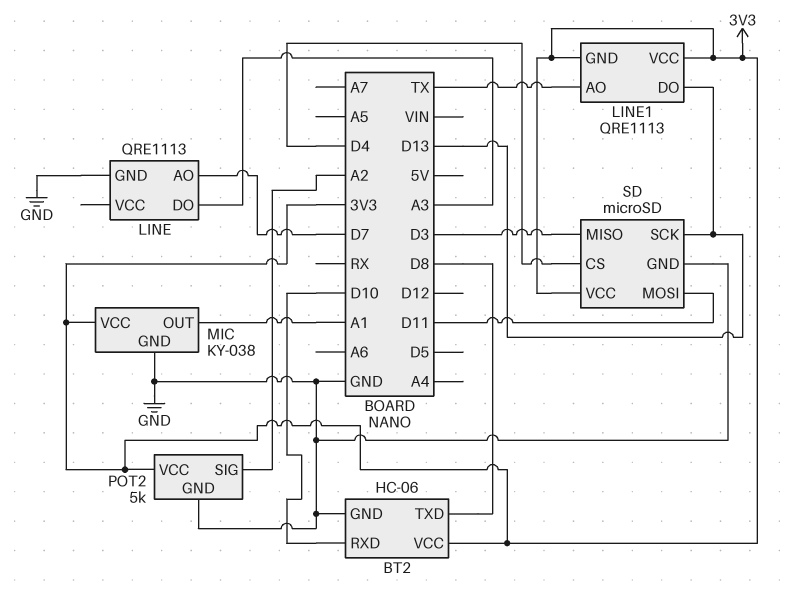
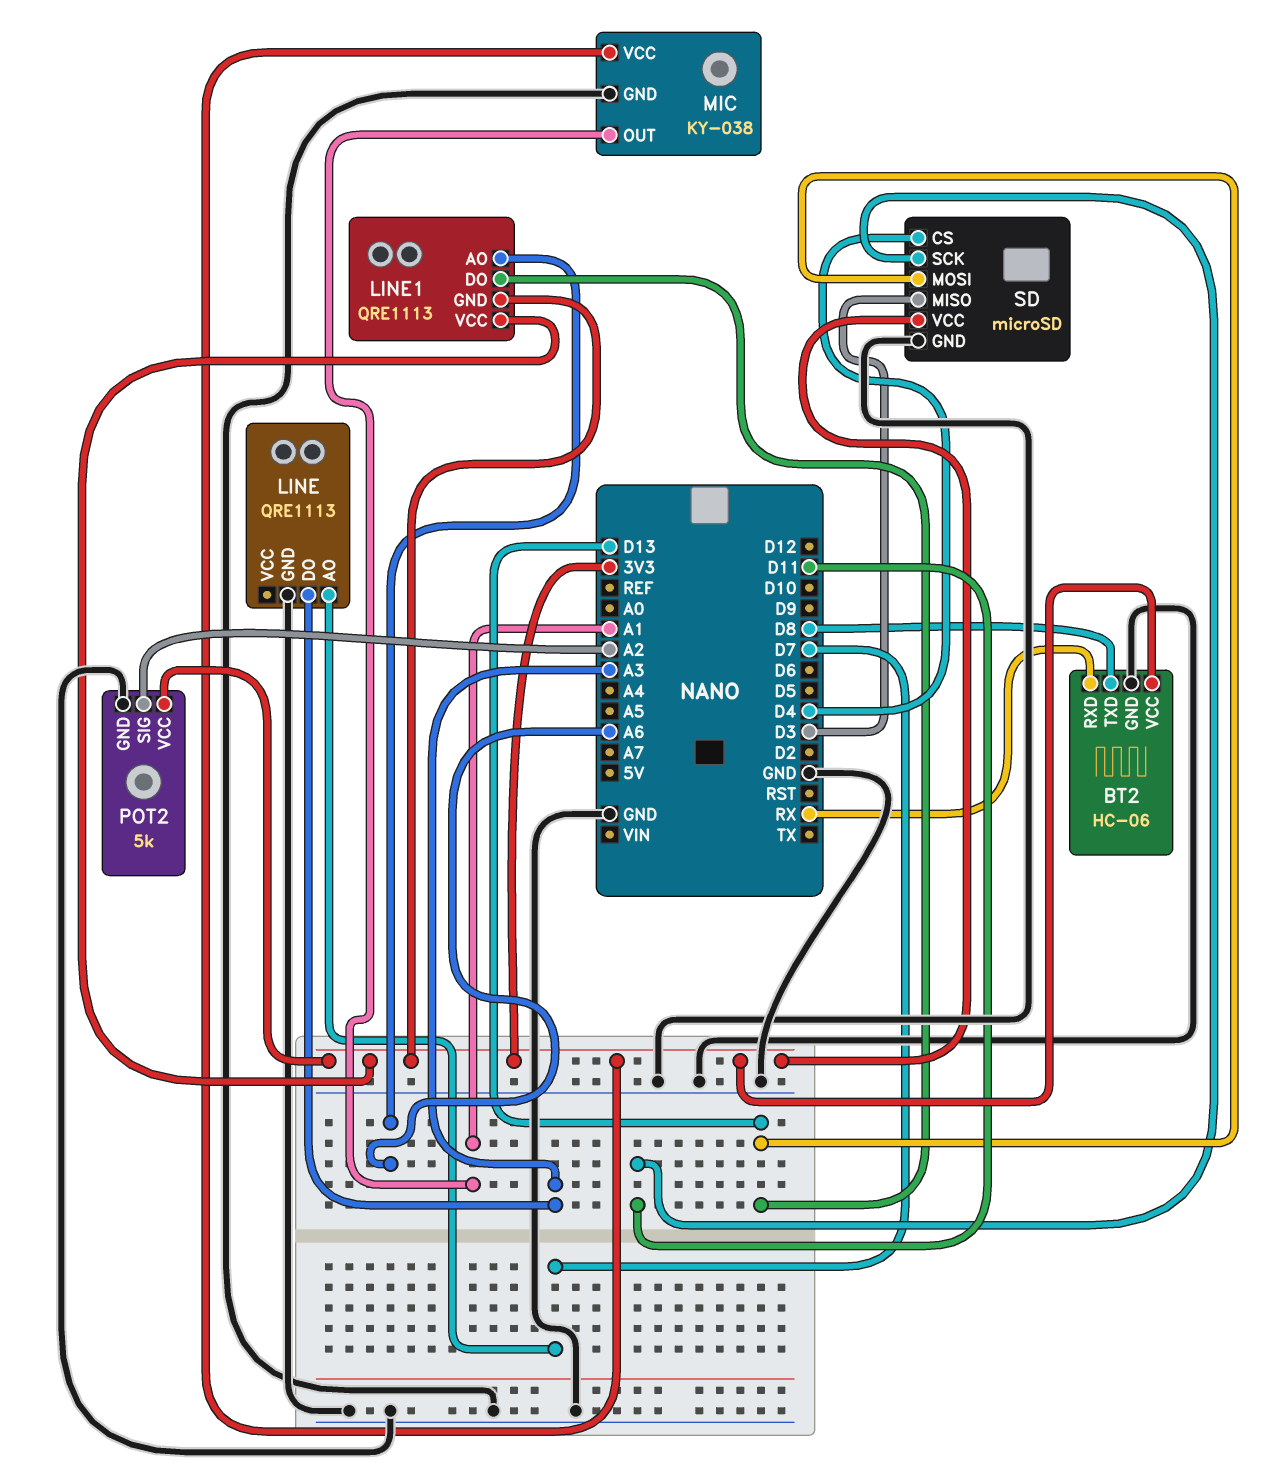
BT2 pin RXD: D10 -> RX
LINE1 pin AO: TX -> A6
SD pin MOSI: D11 -> D13
SD pin SCK: D13 -> D11

